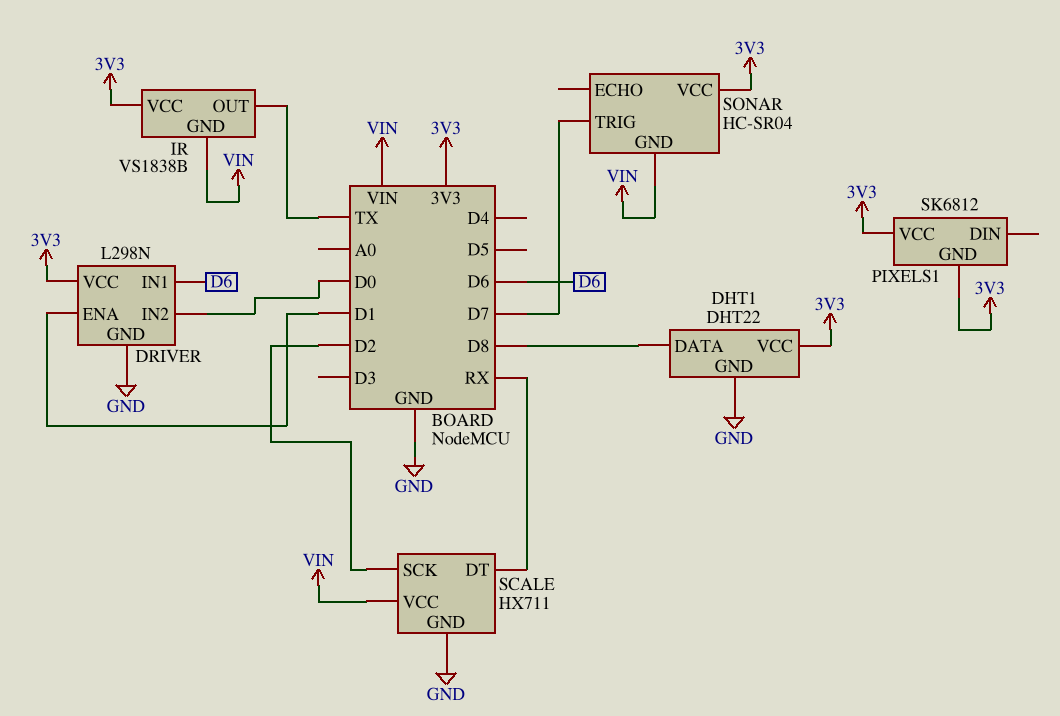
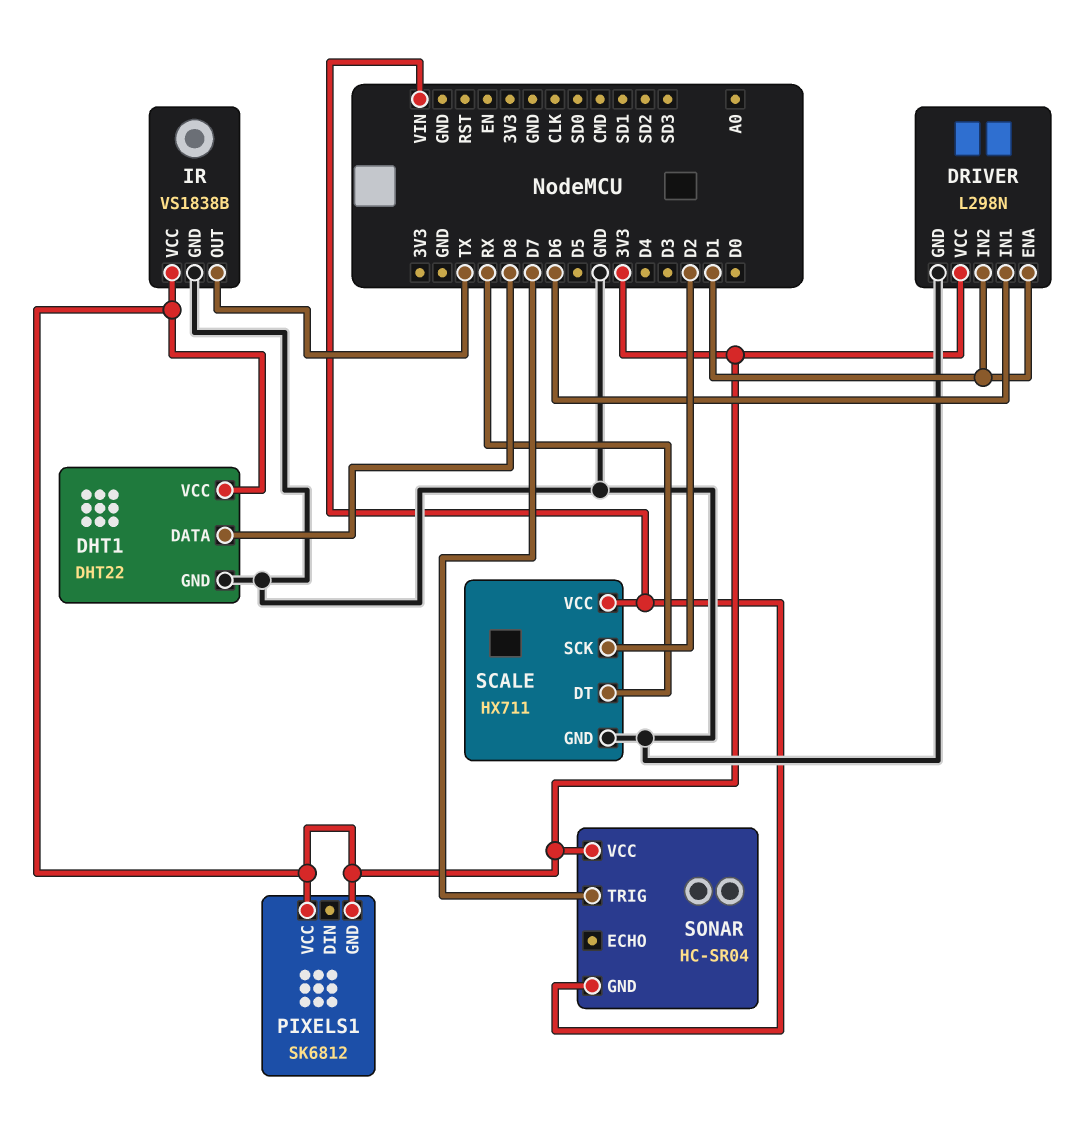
DRIVER pin IN2: D0 -> D1
IR pin GND: VIN -> GND

